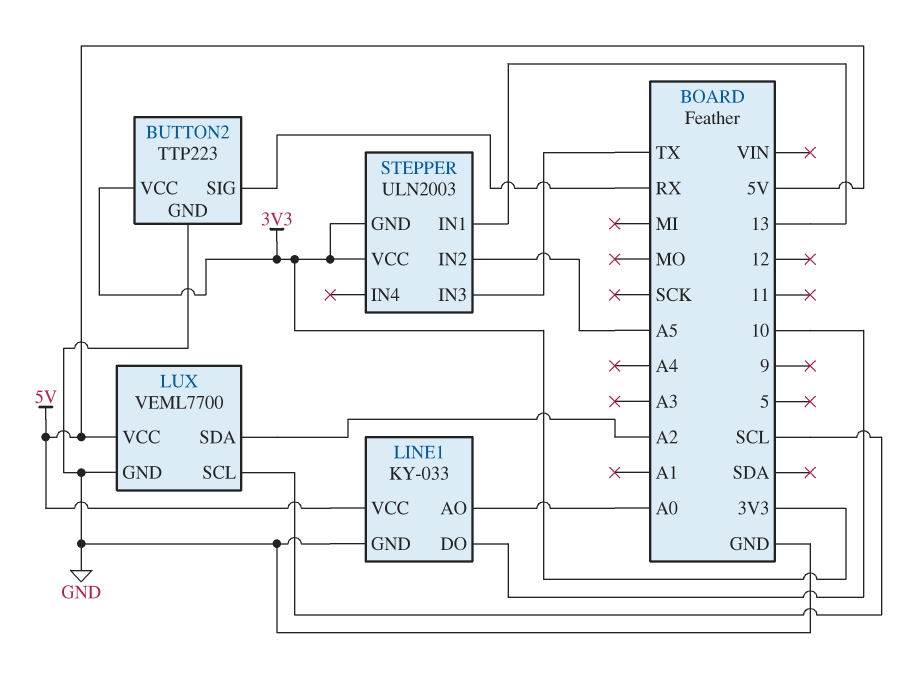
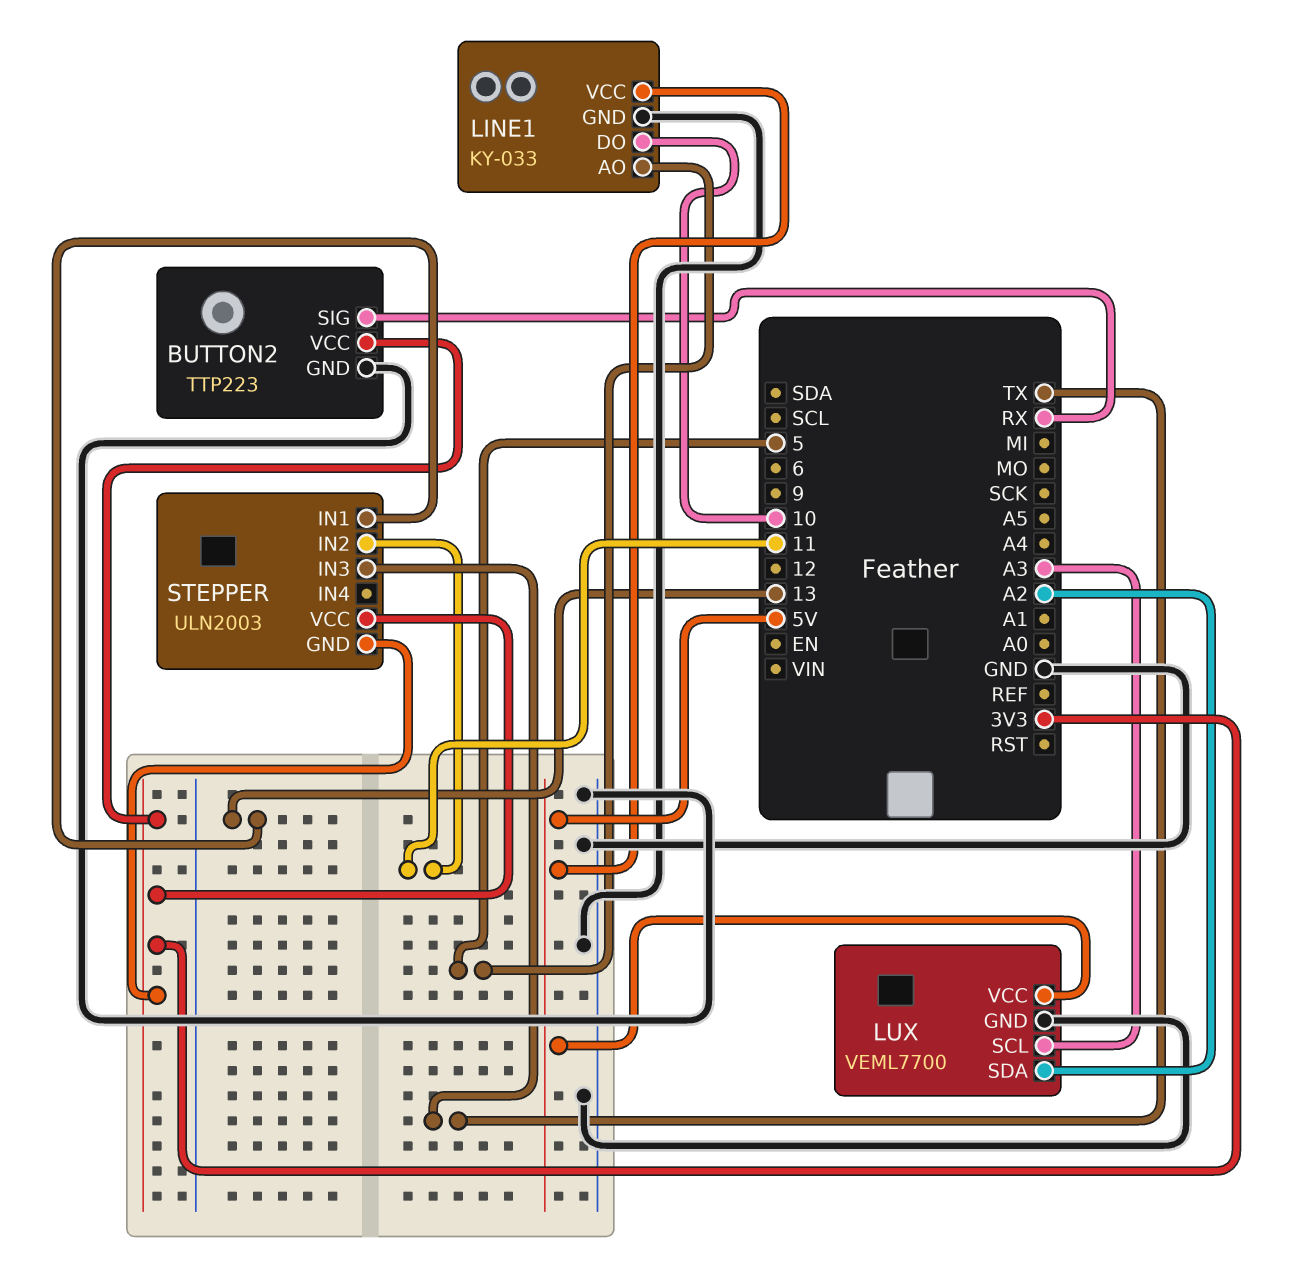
LINE1 pin AO: A0 -> 5
LUX pin SCL: SCL -> A3
STEPPER pin IN2: A5 -> 11

